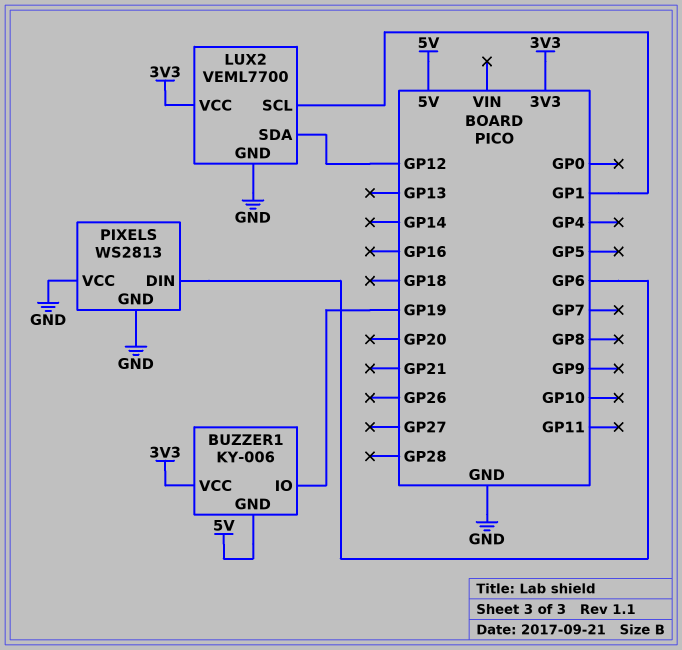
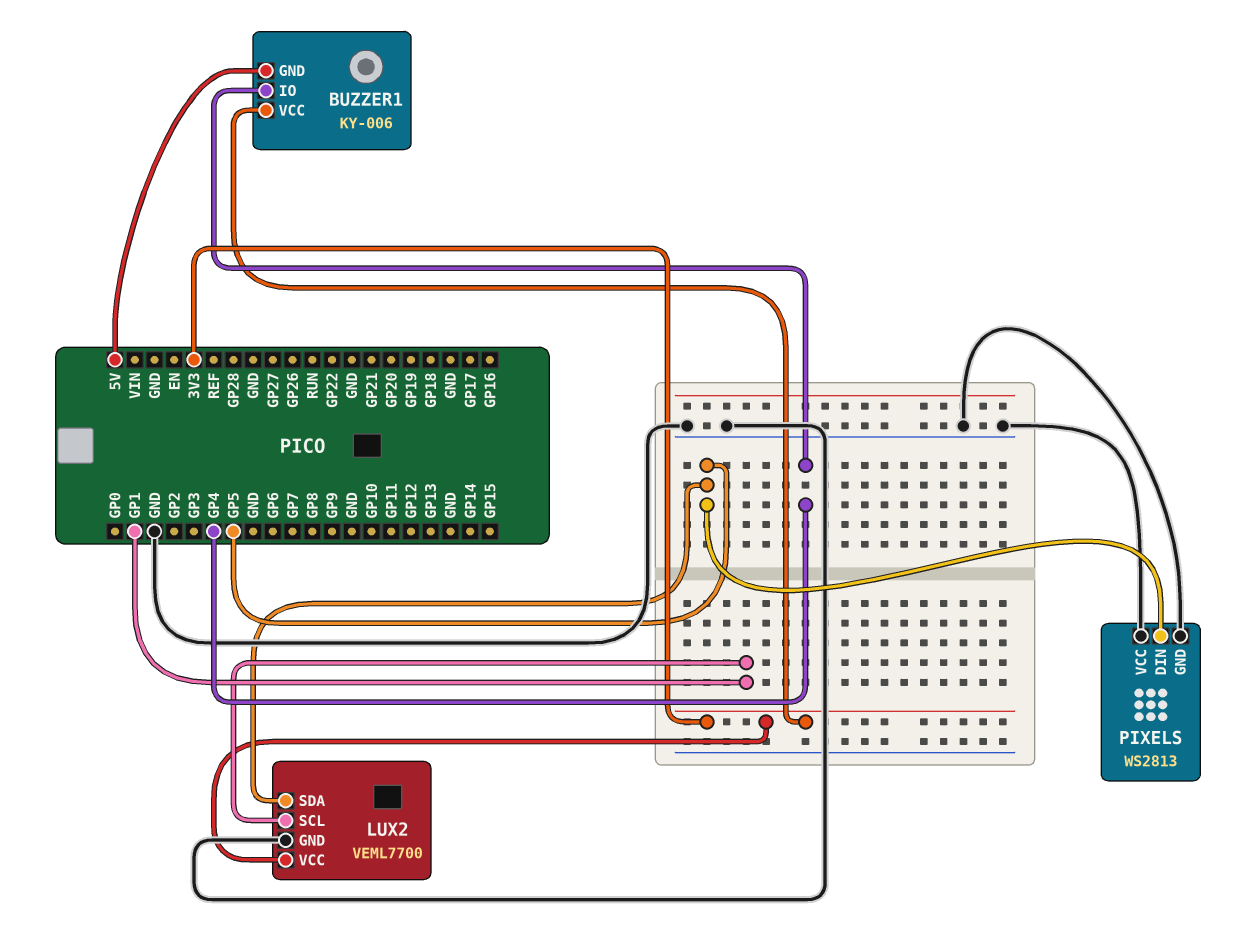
BUZZER1 pin IO: GP19 -> GP4
LUX2 pin SDA: GP12 -> GP5
PIXELS pin DIN: GP6 -> GP5

